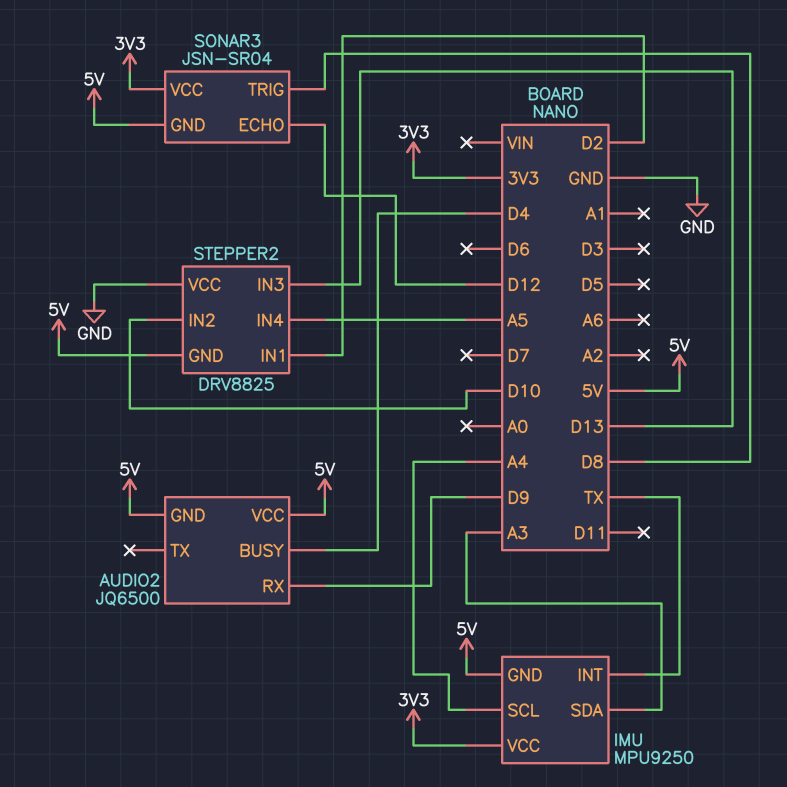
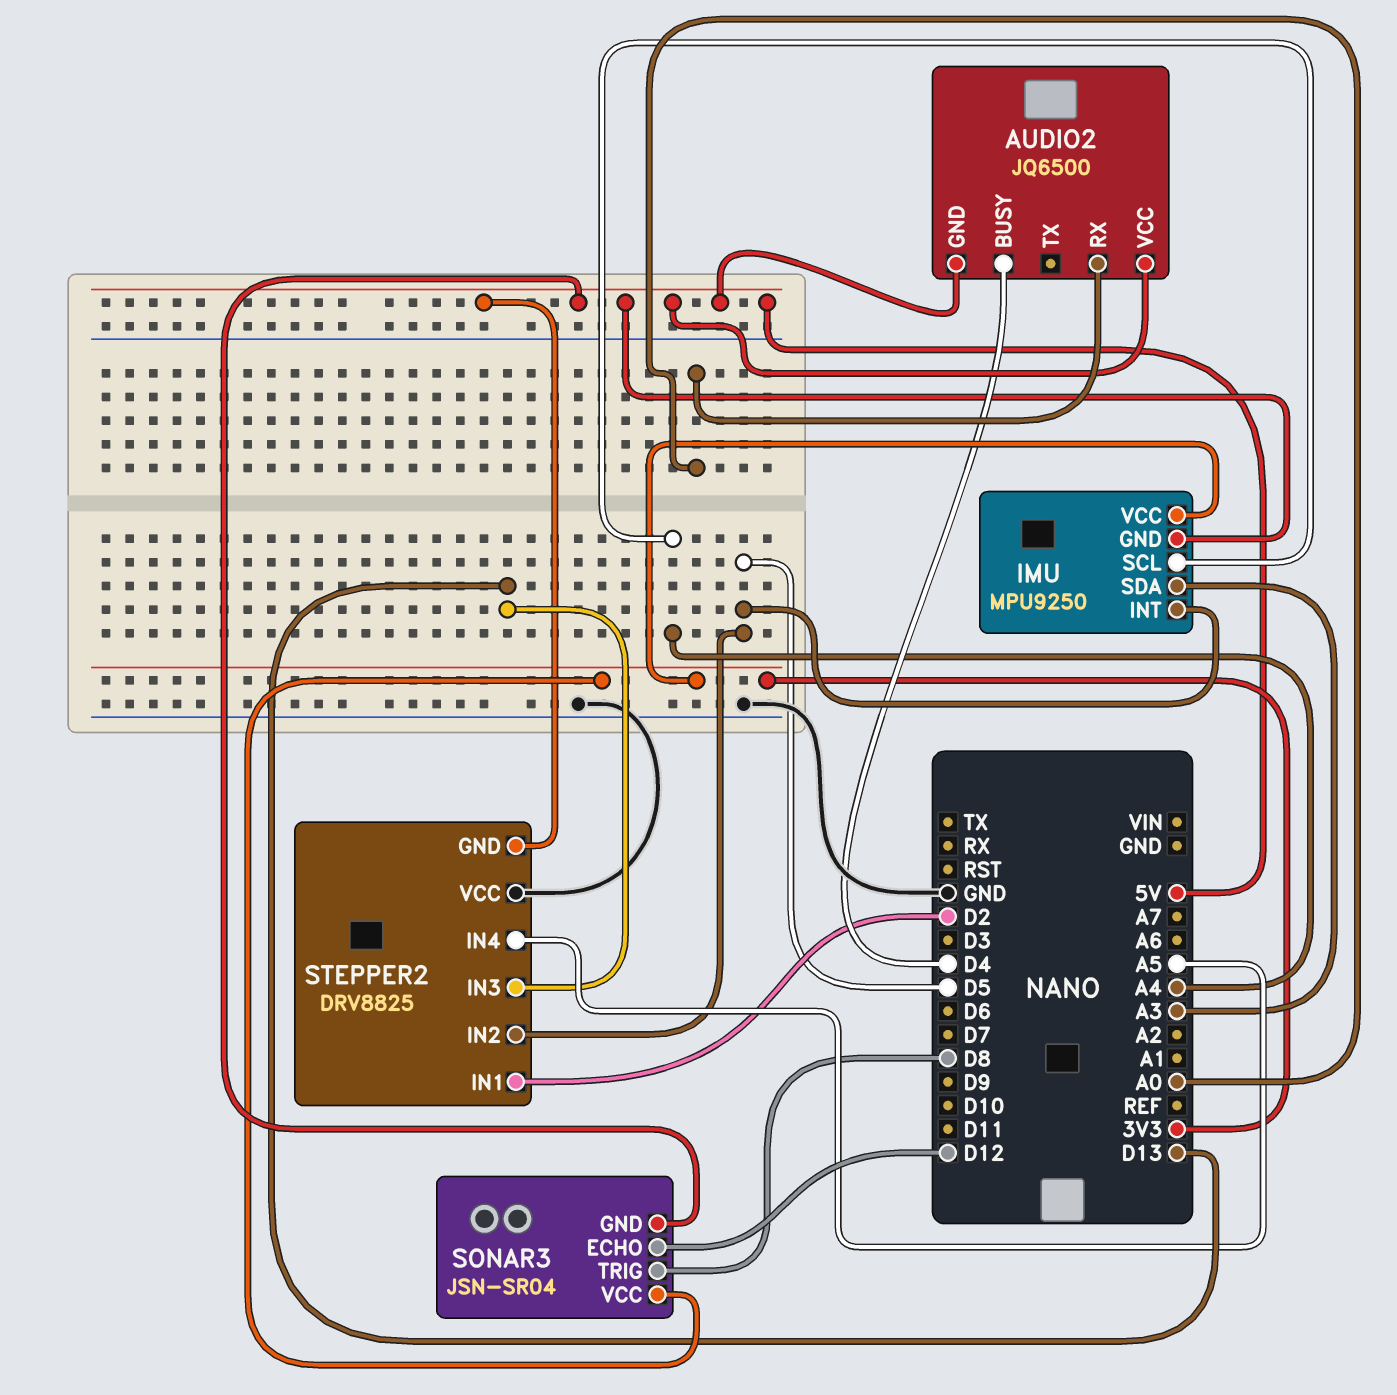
AUDIO2 pin RX: D9 -> A0
IMU pin INT: TX -> D5
STEPPER2 pin IN2: D10 -> D5

